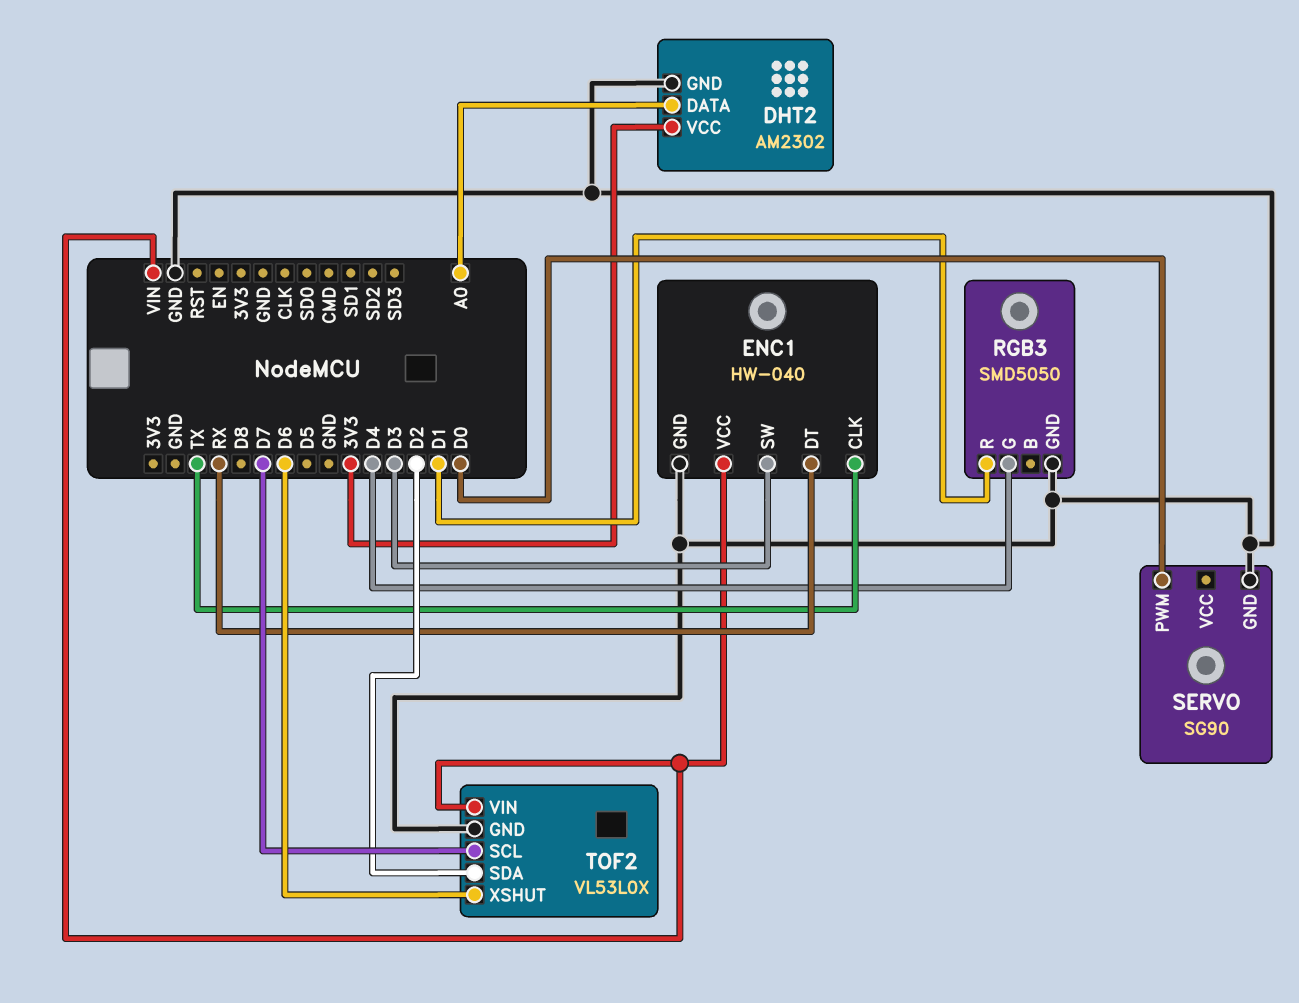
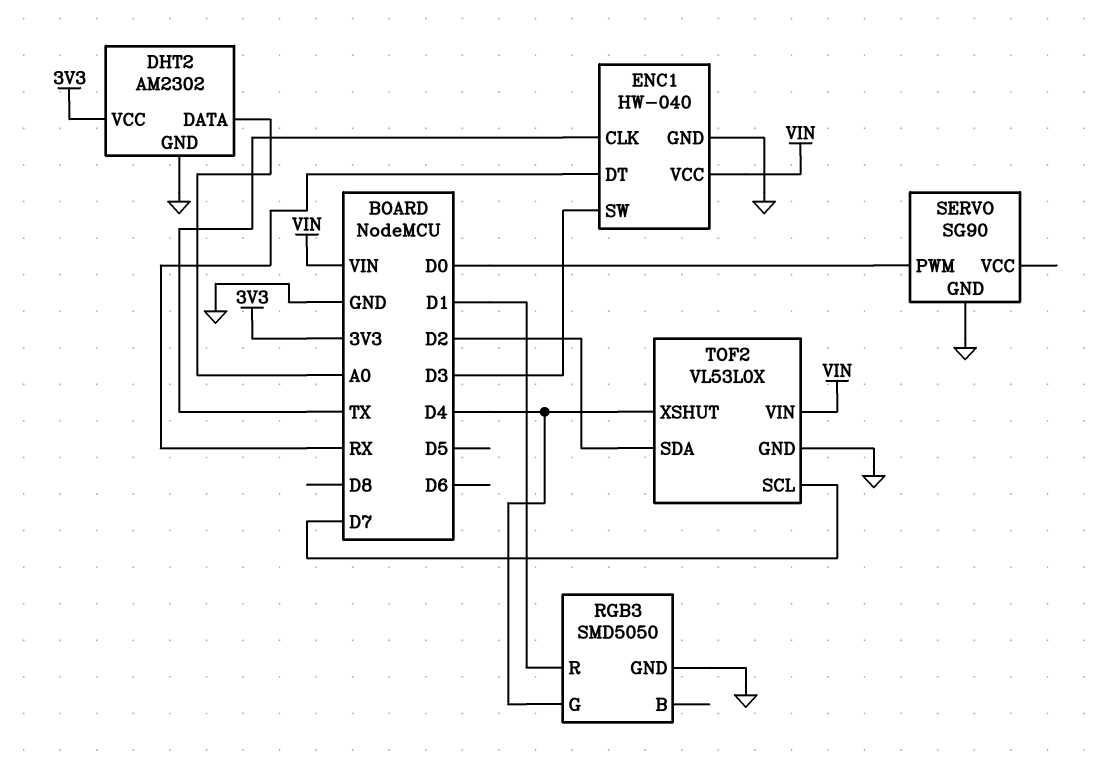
TOF2 pin XSHUT: D6 -> D4

